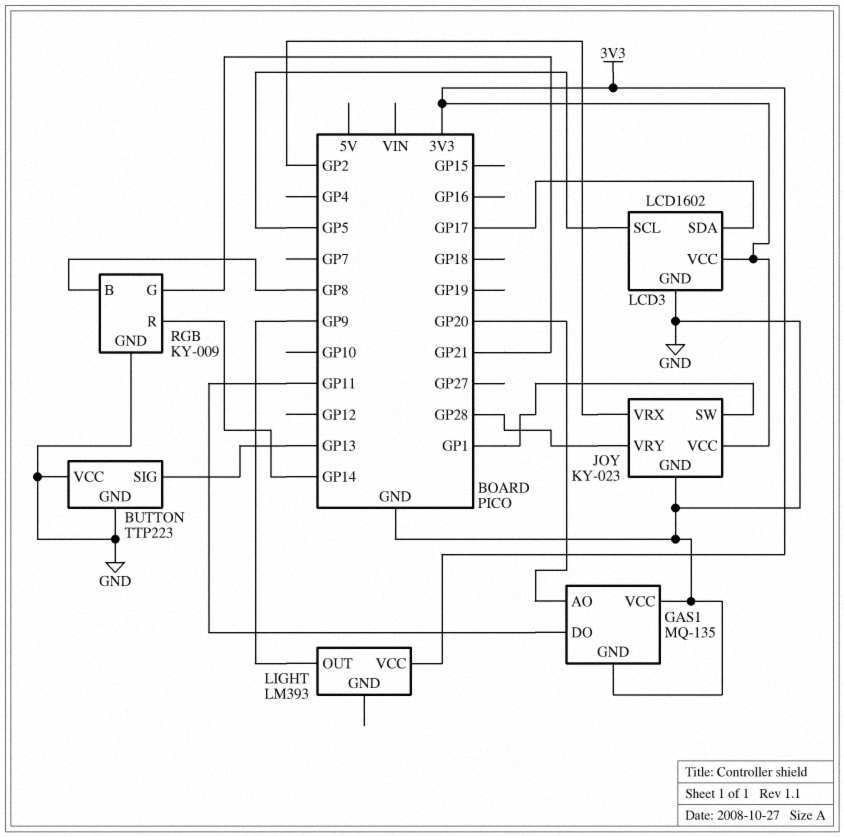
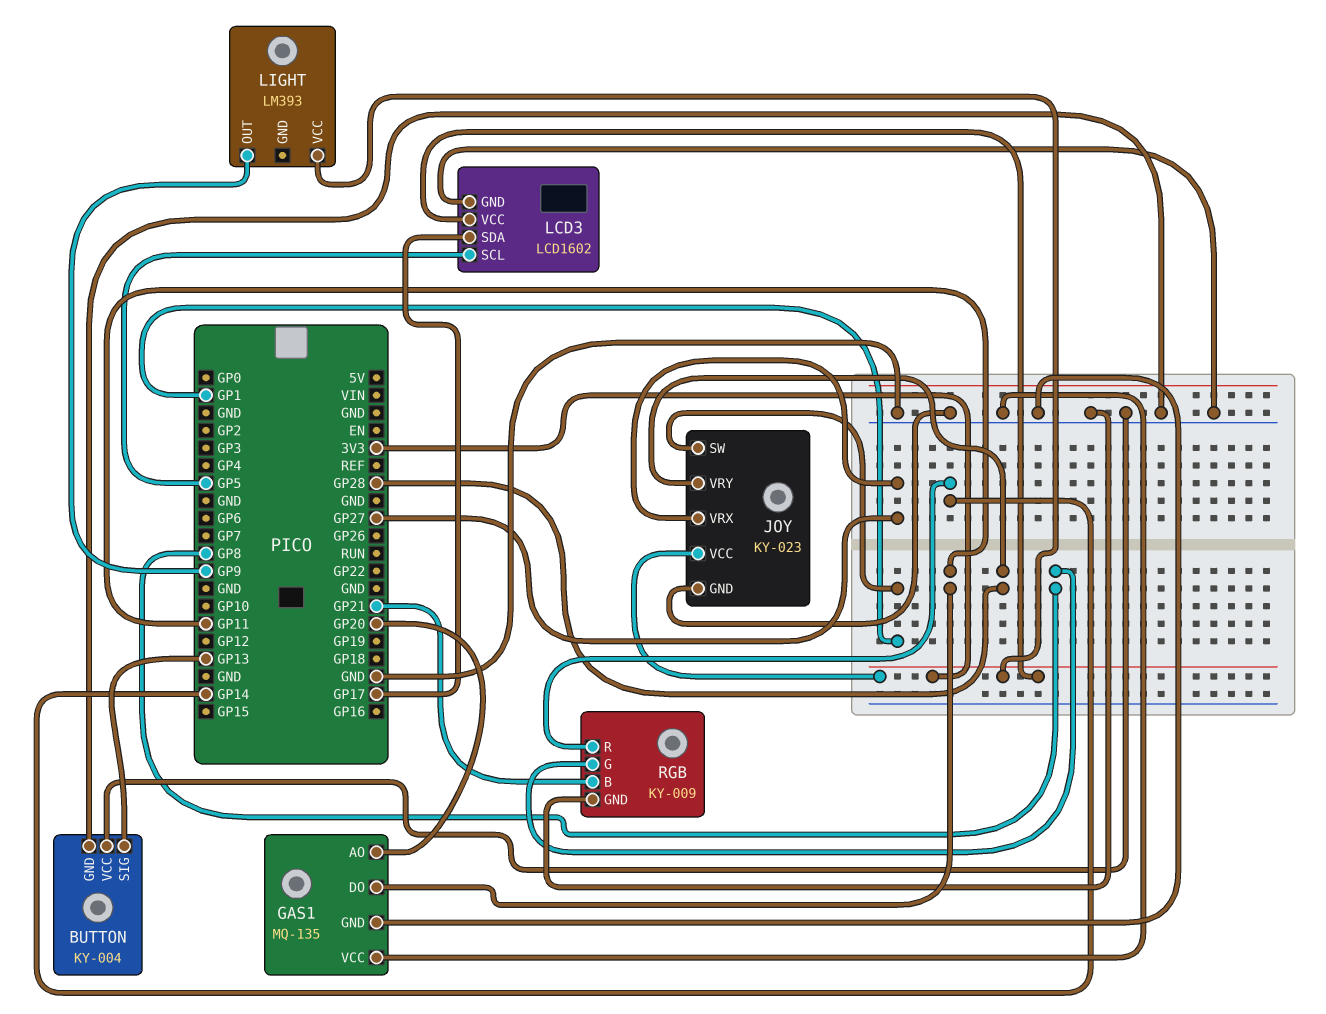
BUTTON: TTP223 -> KY-004
JOY pin VRX: GP2 -> GP27
RGB pin B: GP8 -> GP21
RGB pin G: GP21 -> GP8

